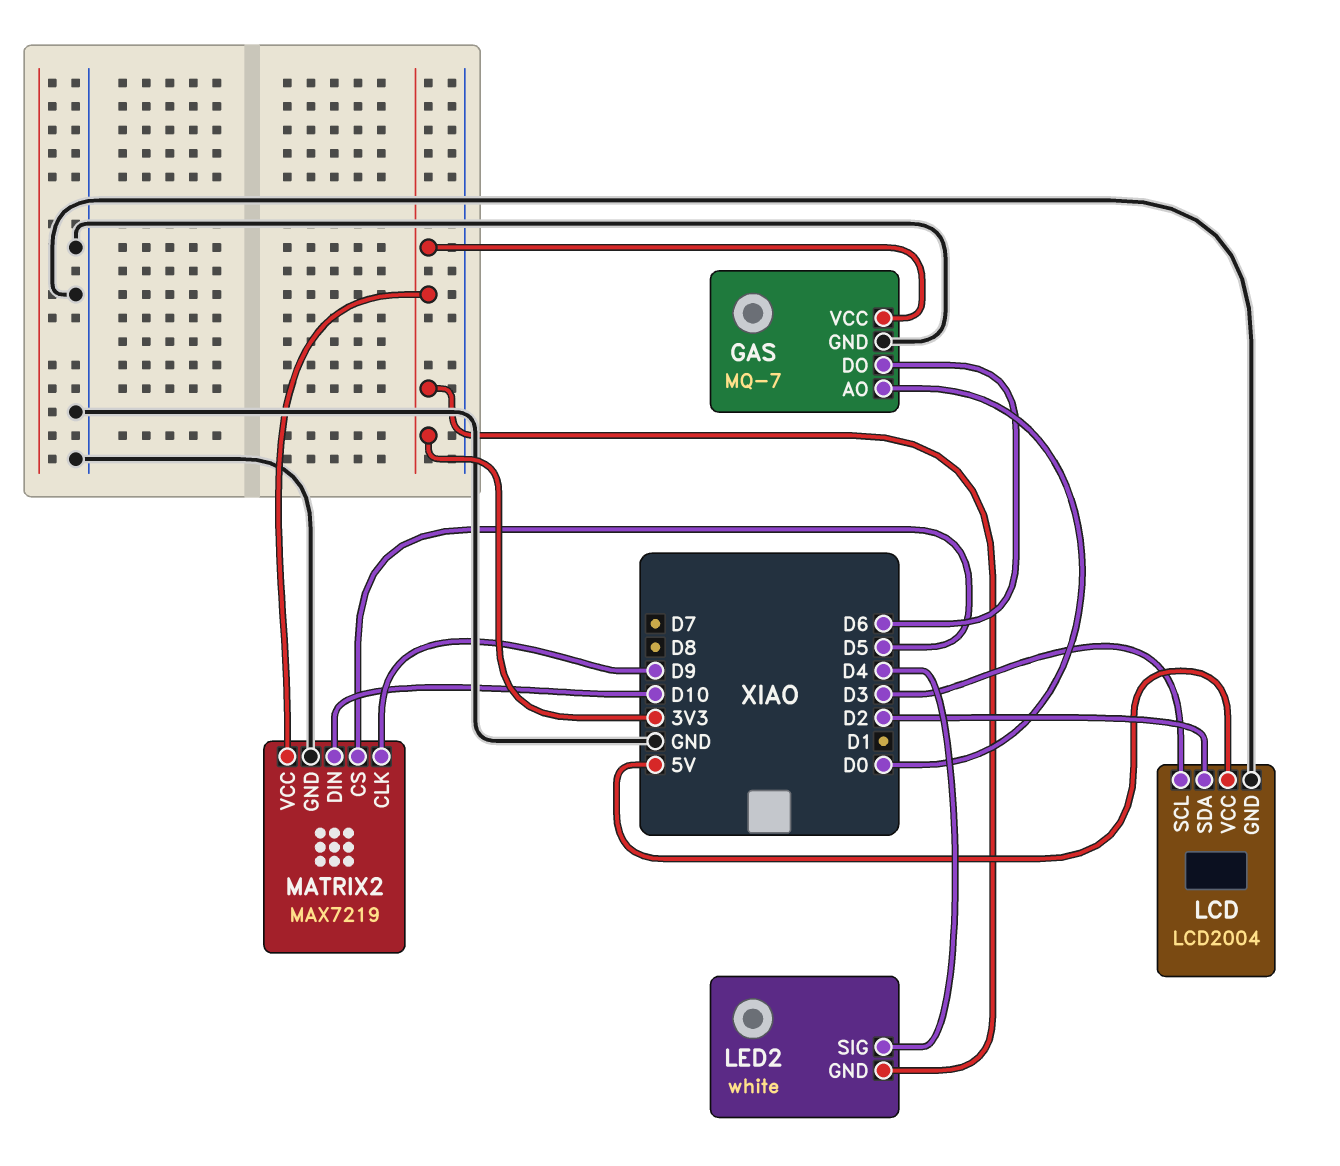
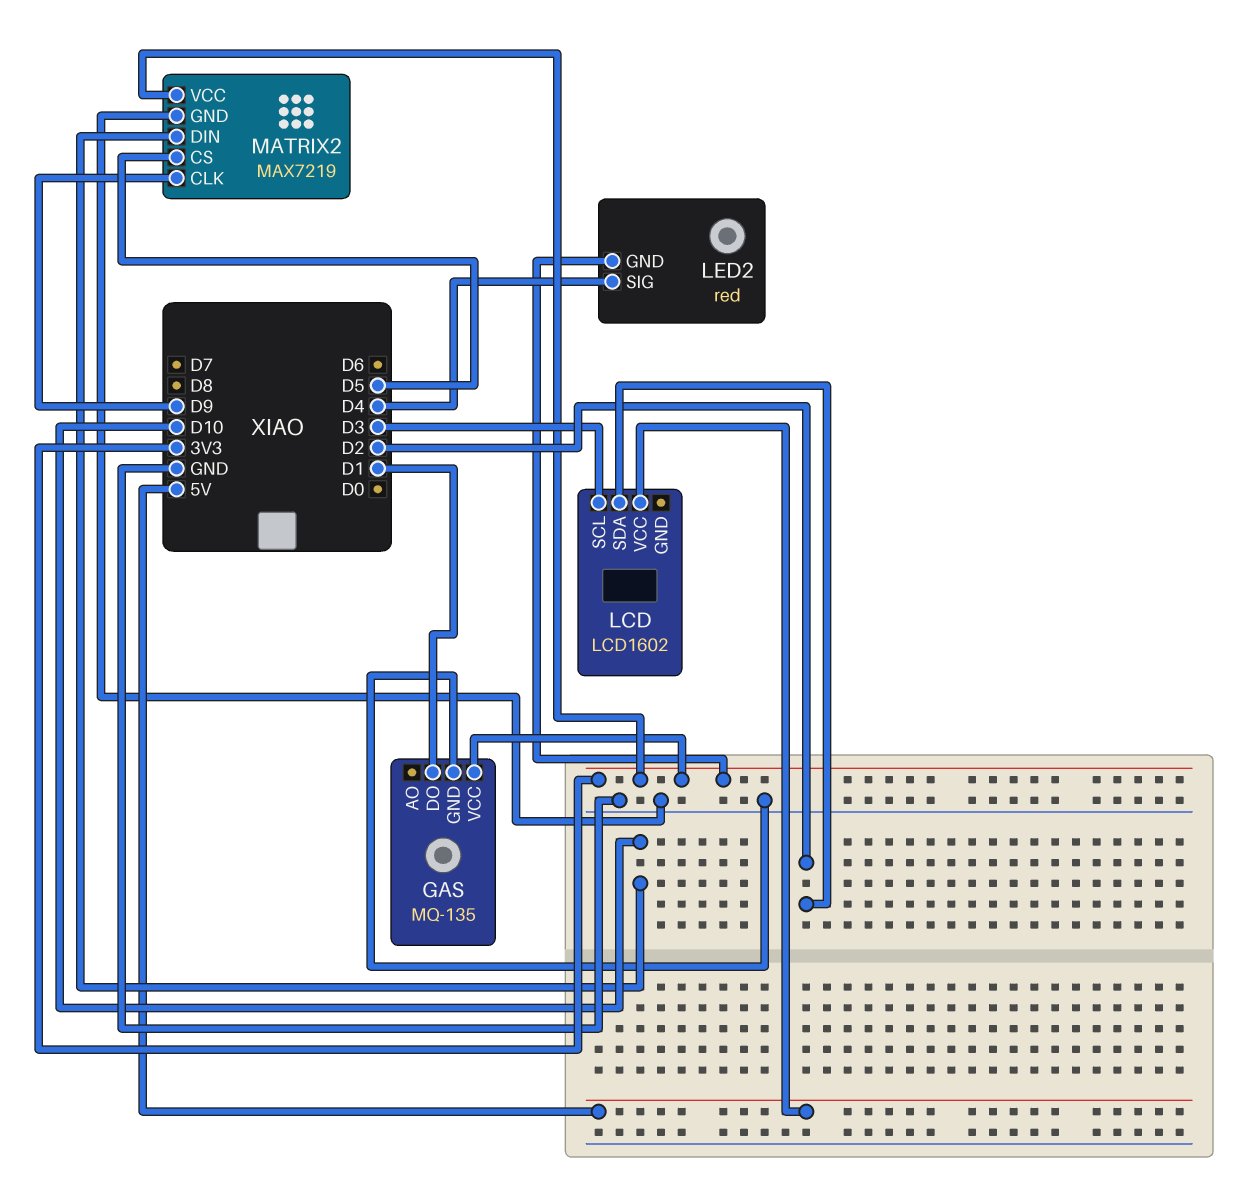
GAS: MQ-7 -> MQ-135
GAS pin AO: D0 -> none
GAS pin DO: D6 -> D1
LCD: LCD2004 -> LCD1602
LCD pin GND: GND -> none
LED2: white -> red

